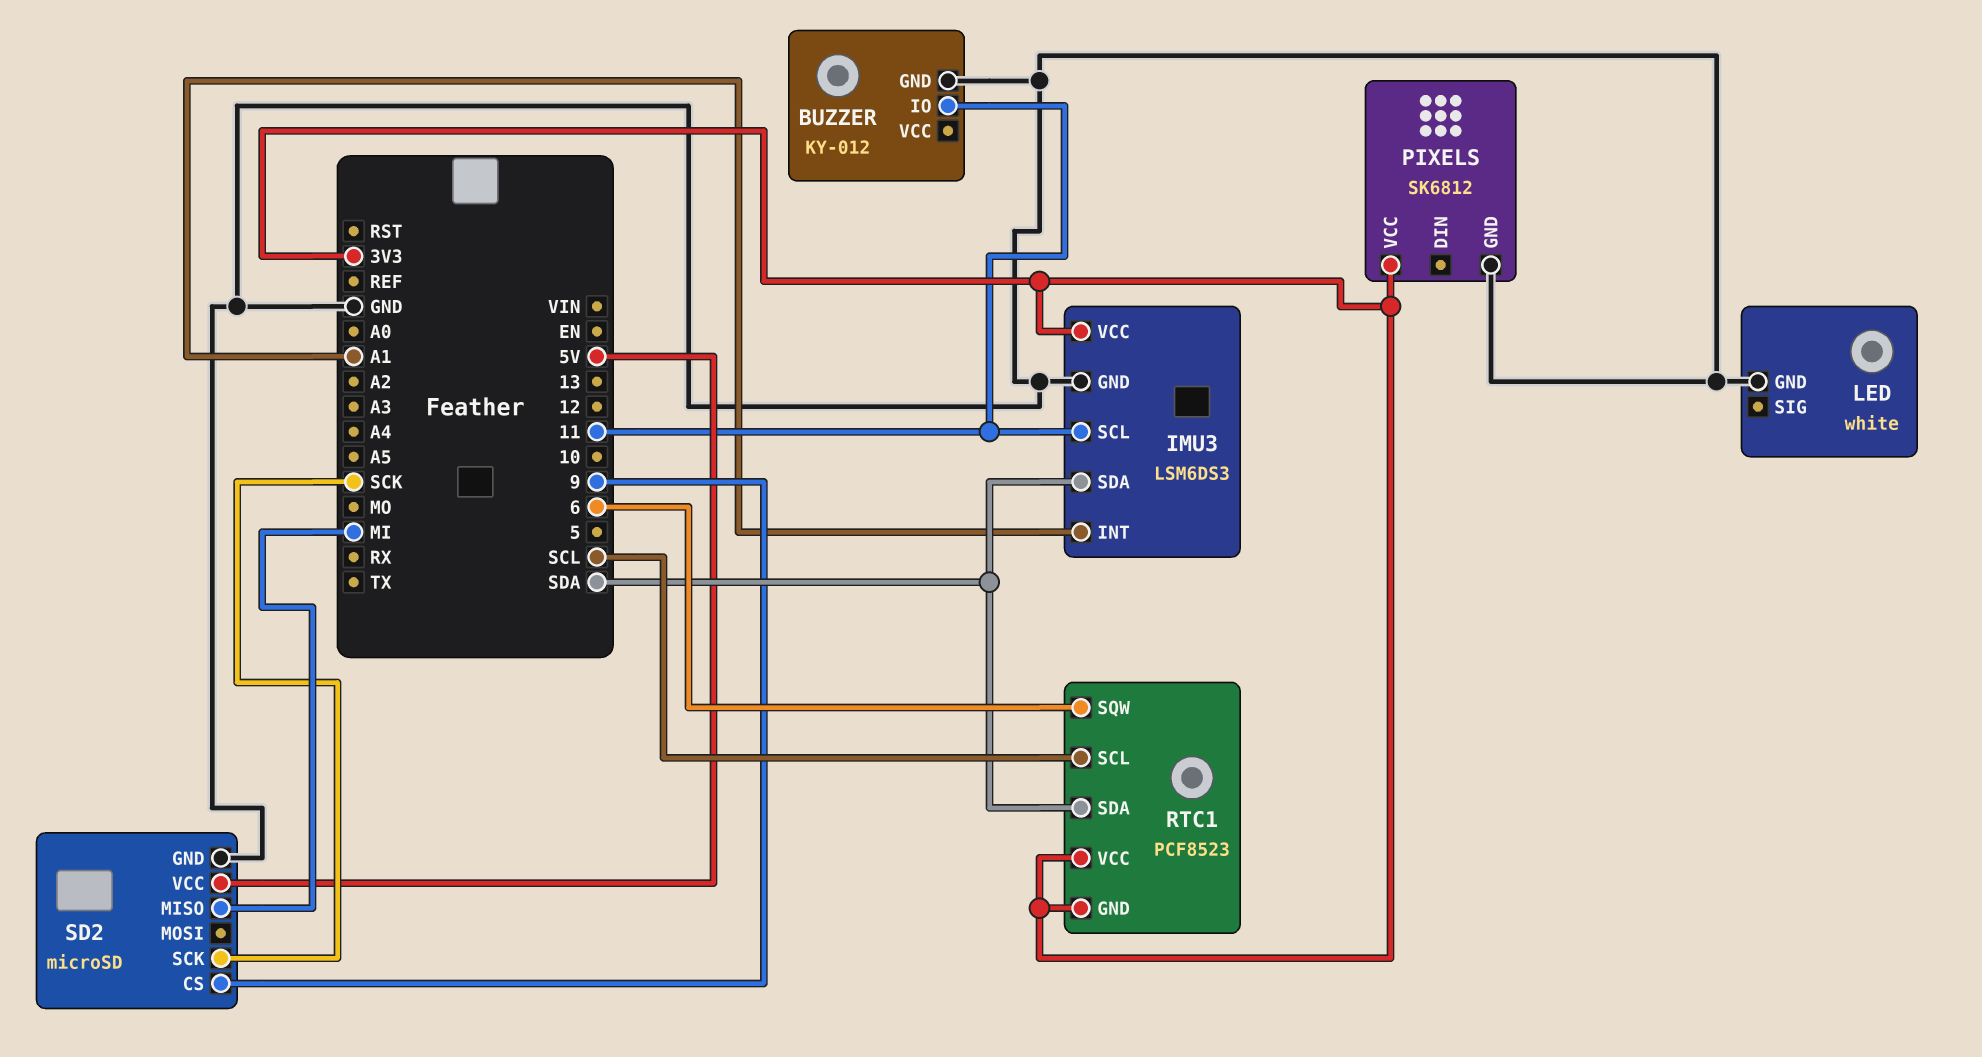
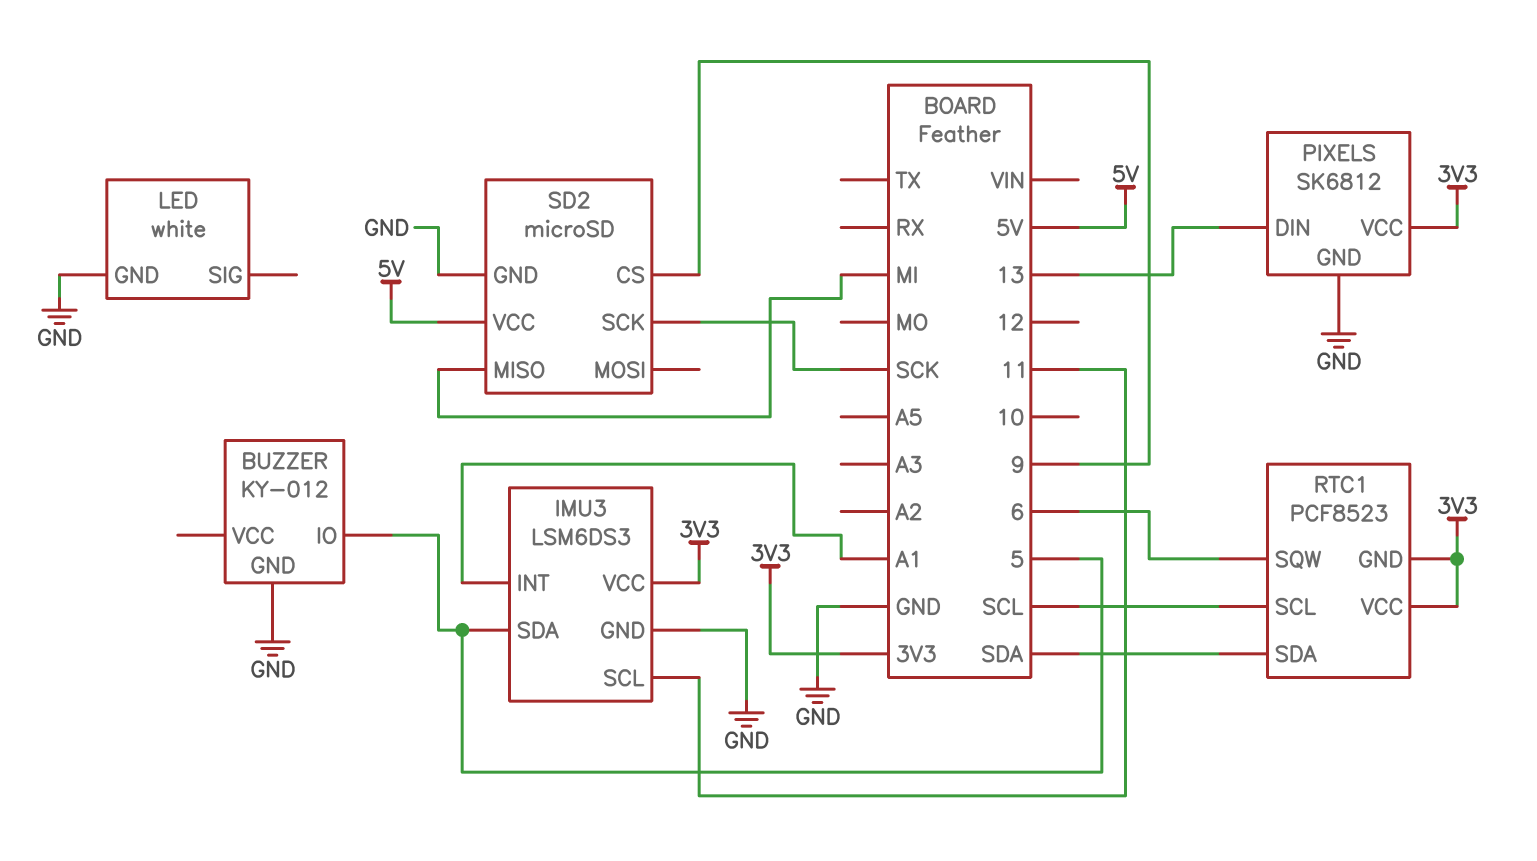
BUZZER pin IO: 11 -> 5
IMU3 pin SDA: SDA -> 5
PIXELS pin DIN: none -> 13

